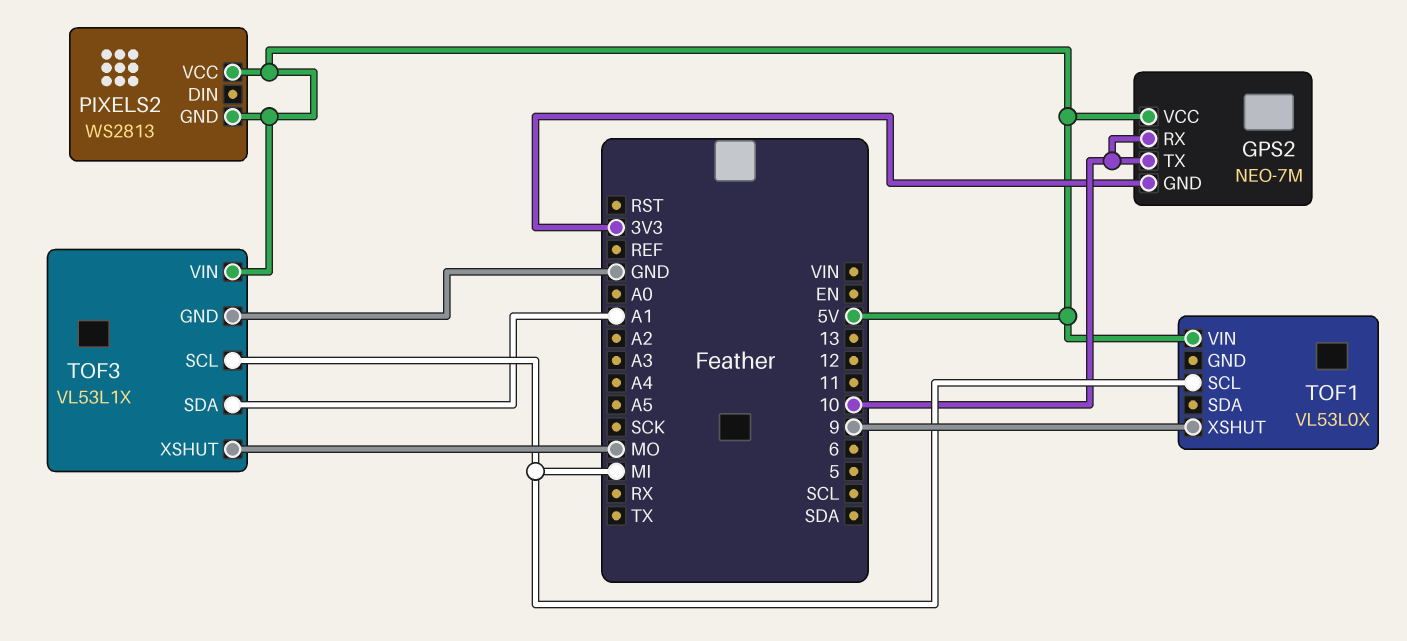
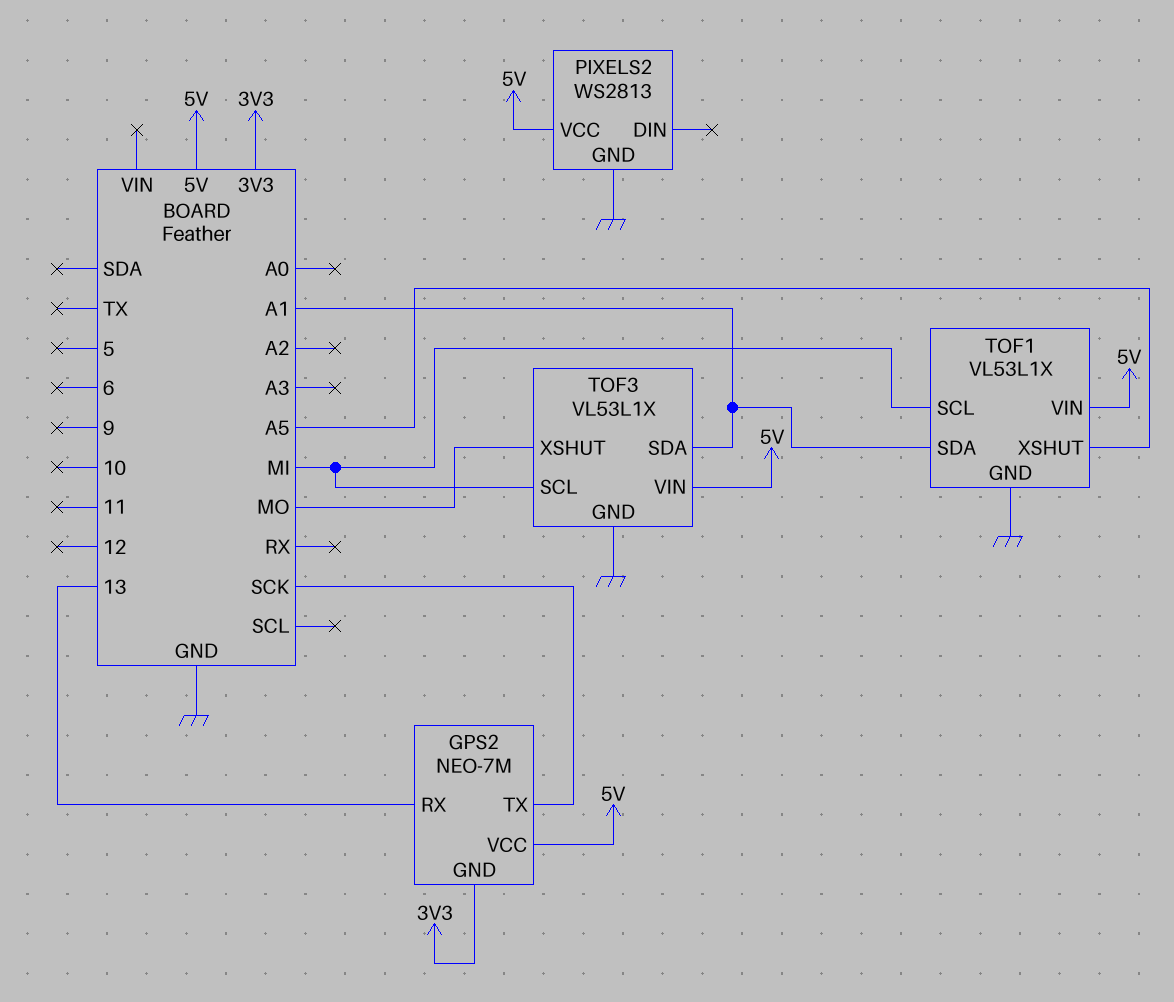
GPS2 pin RX: 10 -> 13
GPS2 pin TX: 10 -> SCK
PIXELS2 pin GND: 5V -> GND
TOF1: VL53L0X -> VL53L1X
TOF1 pin GND: none -> GND
TOF1 pin SDA: none -> A1
TOF1 pin XSHUT: 9 -> A5

